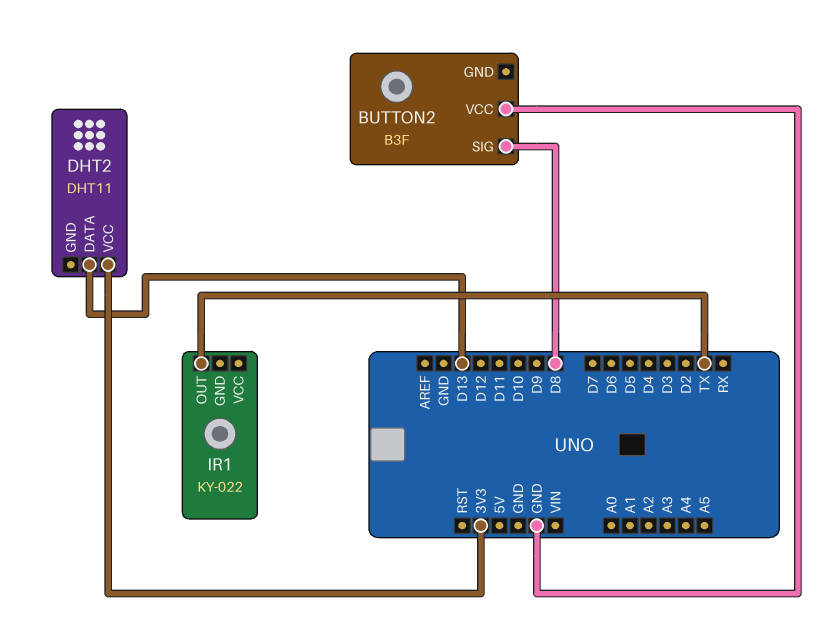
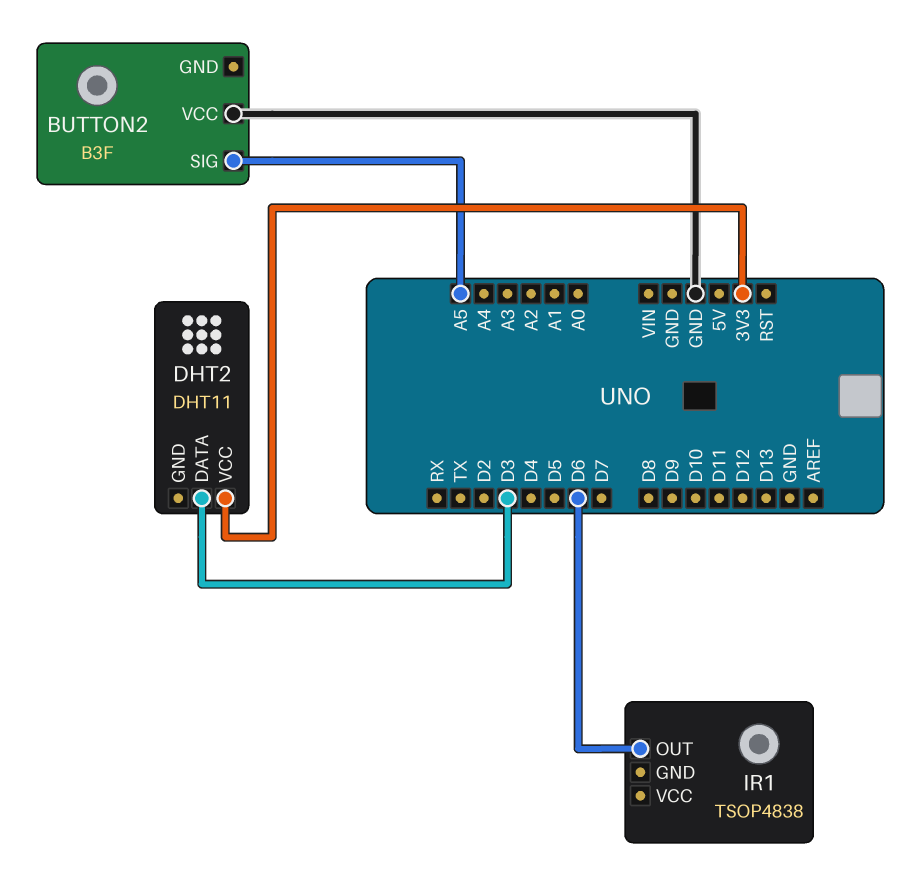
BUTTON2 pin SIG: D8 -> A5
DHT2 pin DATA: D13 -> D3
IR1: KY-022 -> TSOP4838
IR1 pin OUT: TX -> D6

